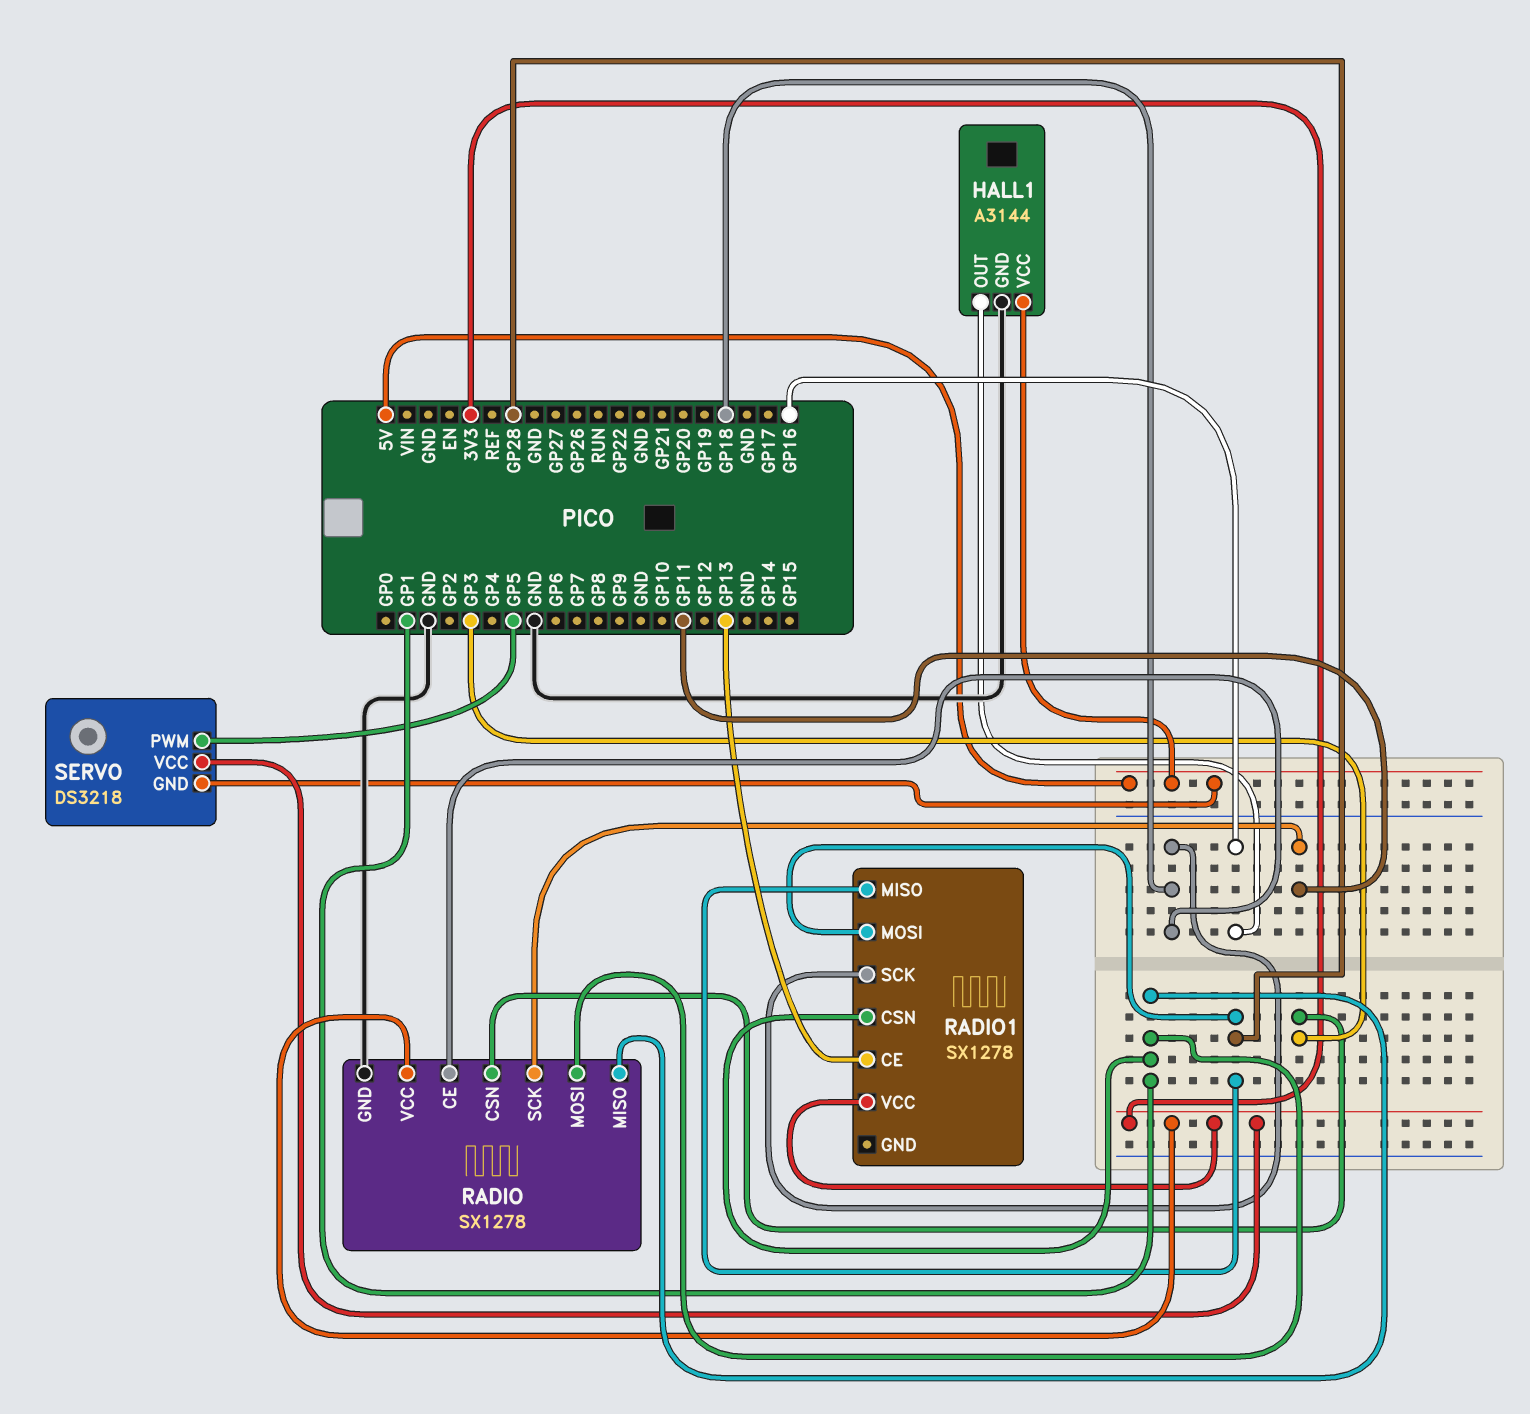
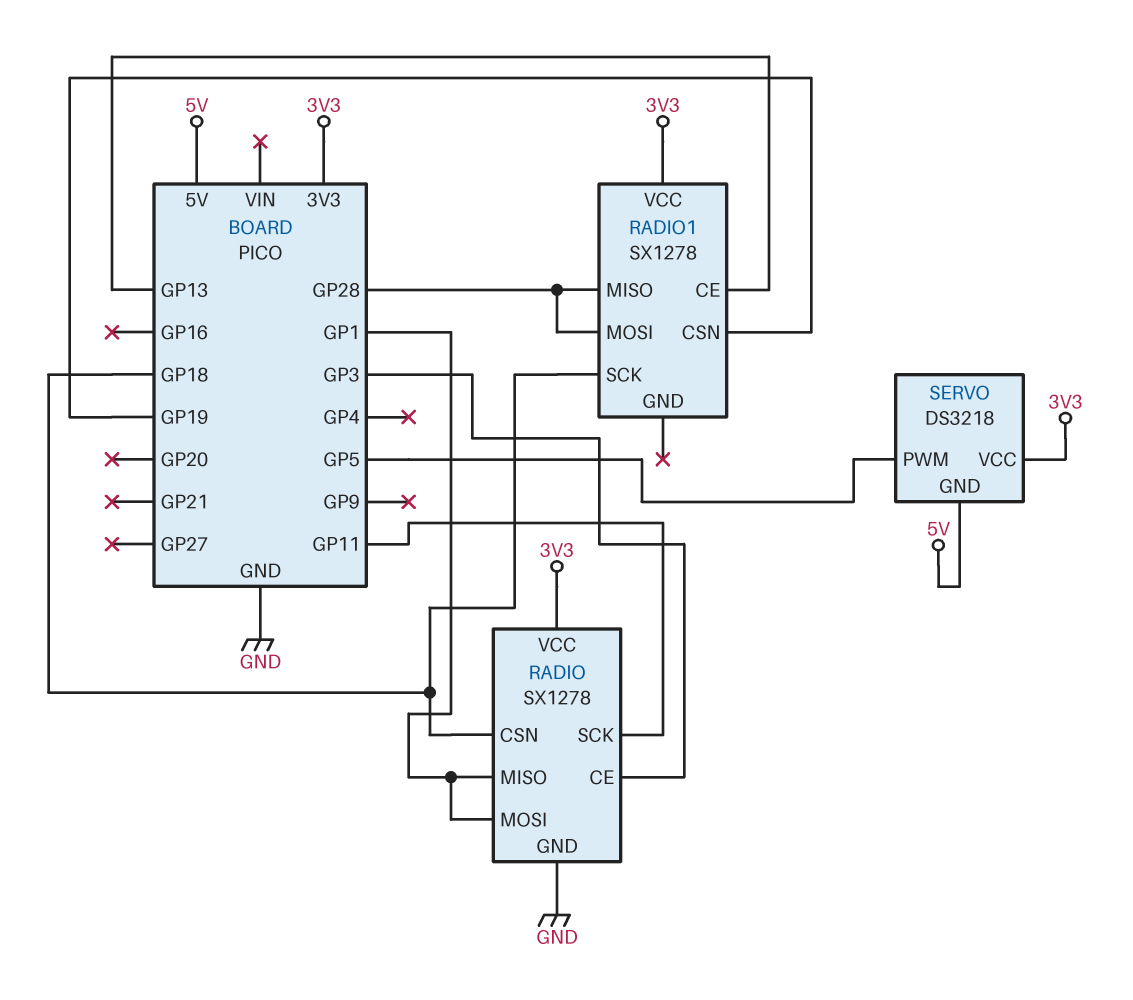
HALL1: A3144 -> none
HALL1 pin GND: GND -> none
HALL1 pin OUT: GP16 -> none
HALL1 pin VCC: 5V -> none
RADIO pin CE: GP18 -> GP3
RADIO pin CSN: GP3 -> GP18
RADIO1 pin CSN: GP1 -> GP19

